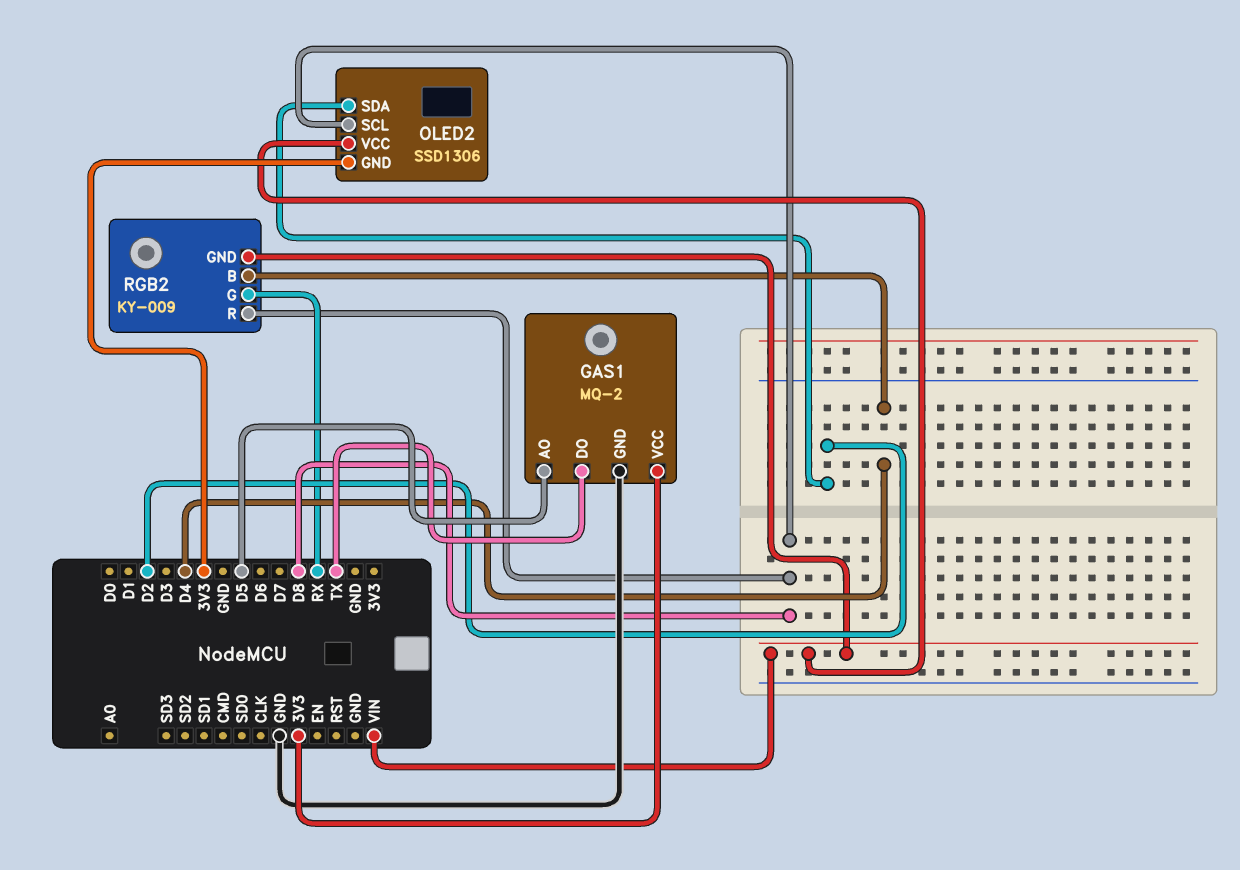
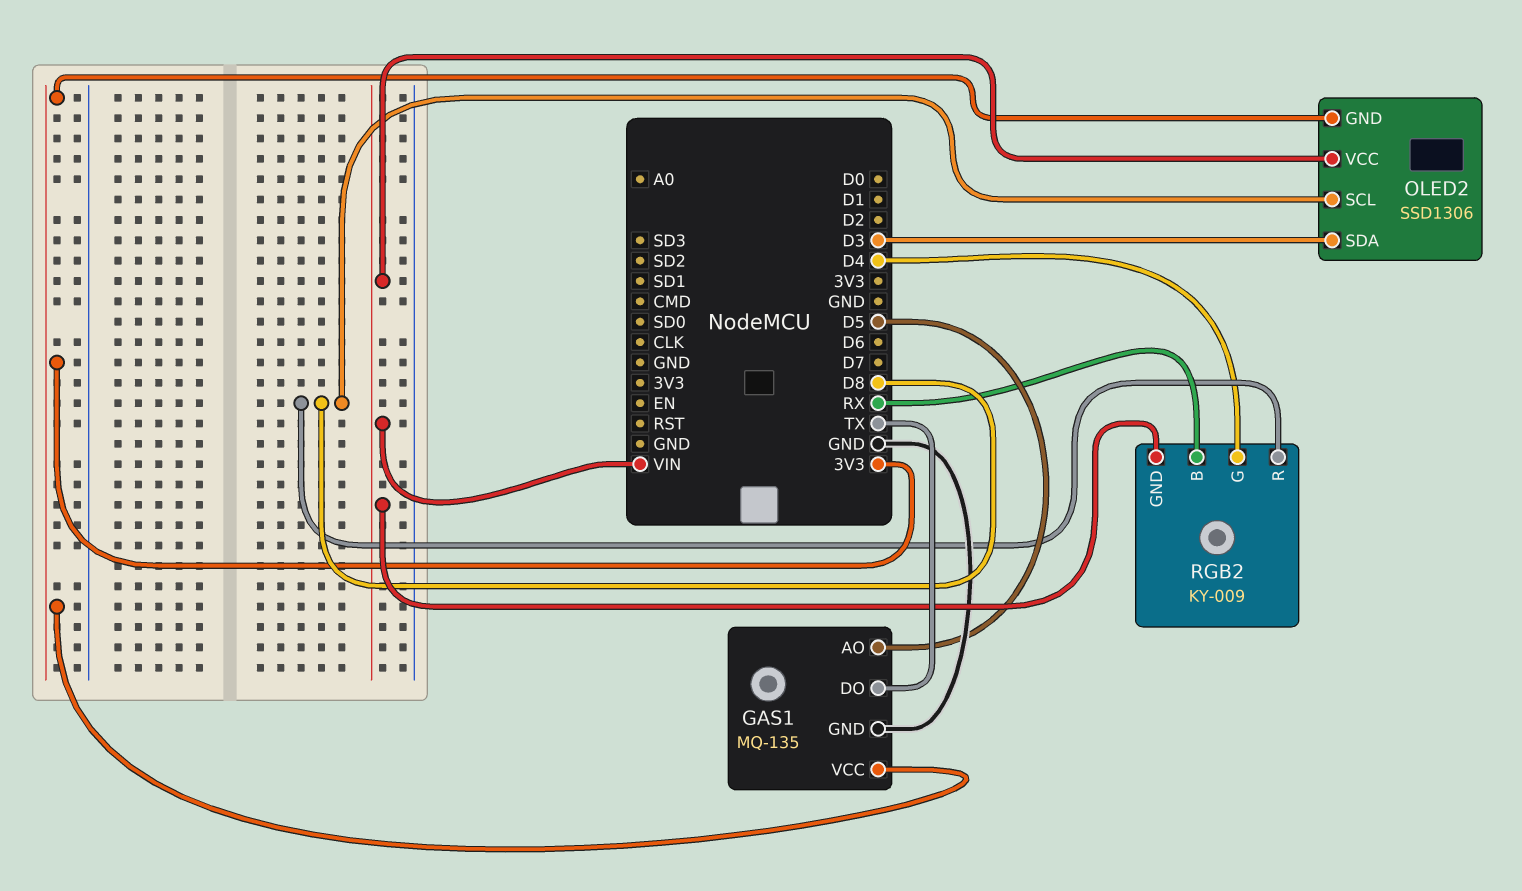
GAS1: MQ-2 -> MQ-135
OLED2 pin SDA: D2 -> D3
RGB2 pin B: D4 -> RX
RGB2 pin G: RX -> D4

